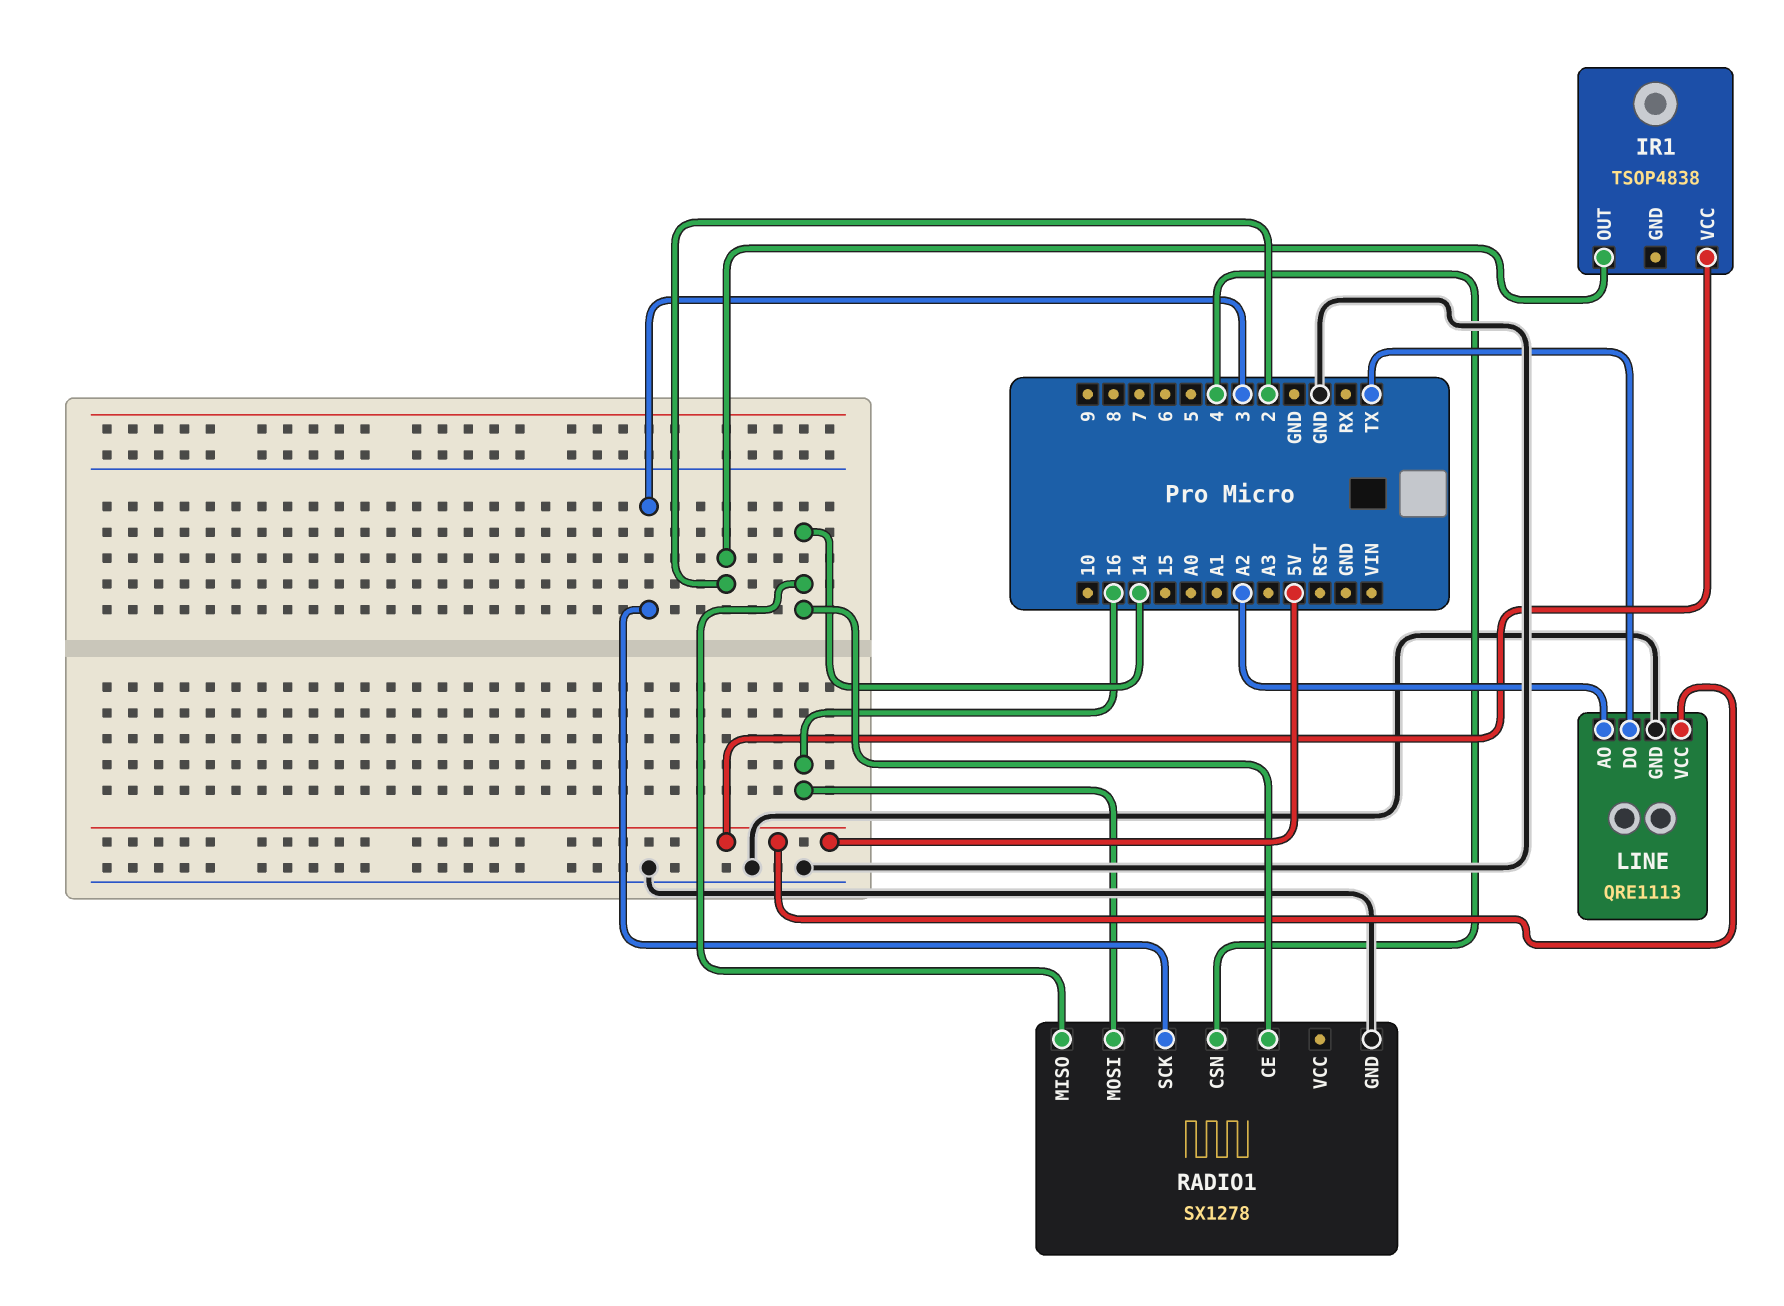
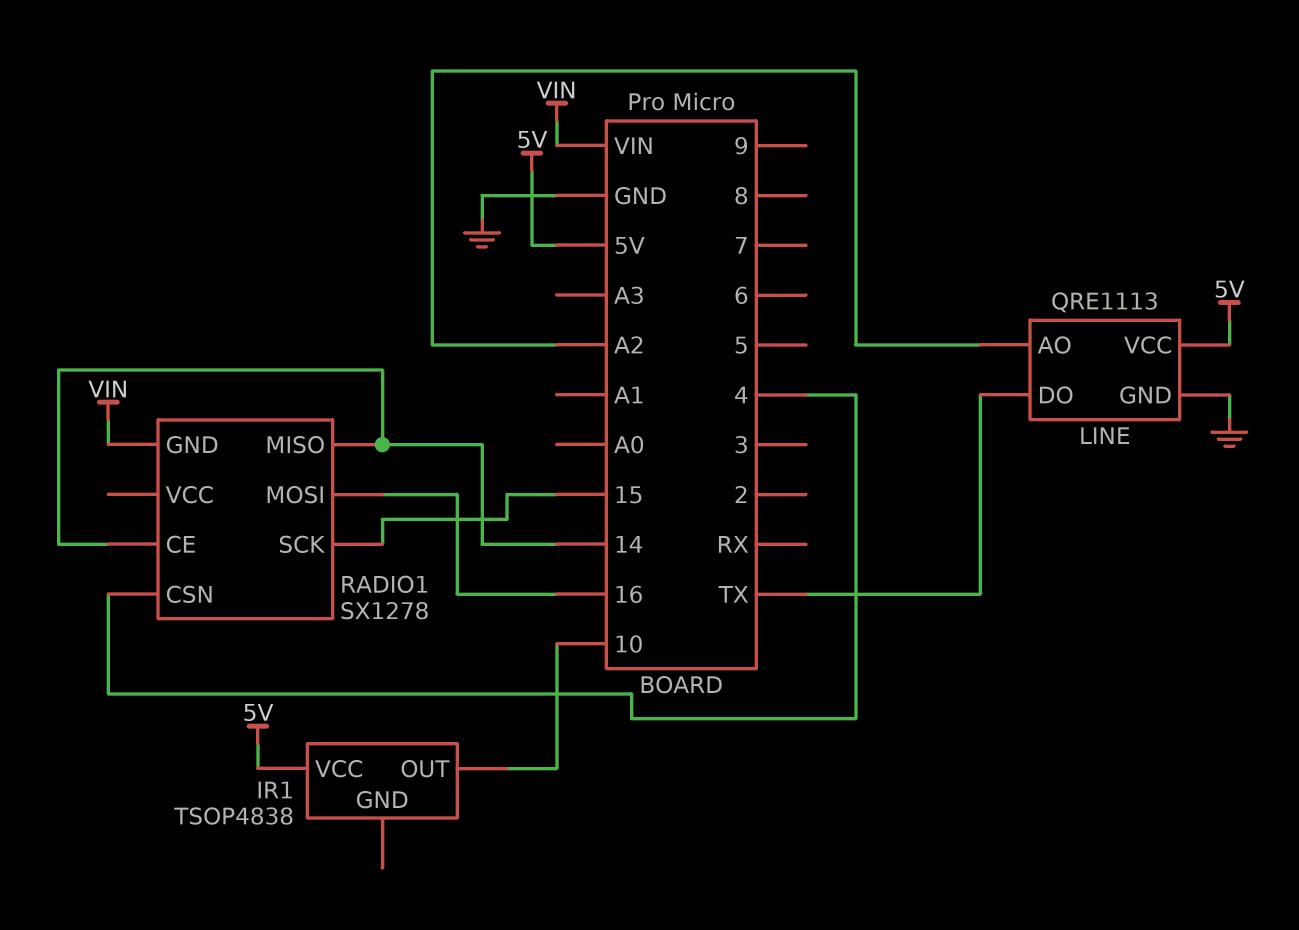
IR1 pin OUT: 2 -> 10
RADIO1 pin GND: GND -> VIN
RADIO1 pin SCK: 3 -> 15

